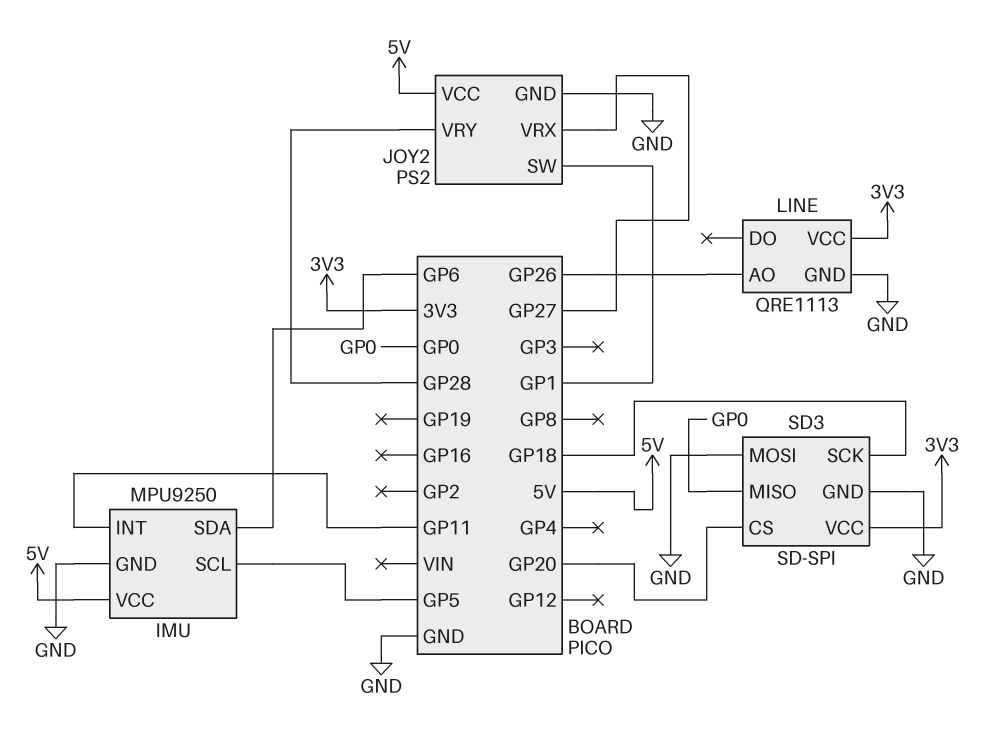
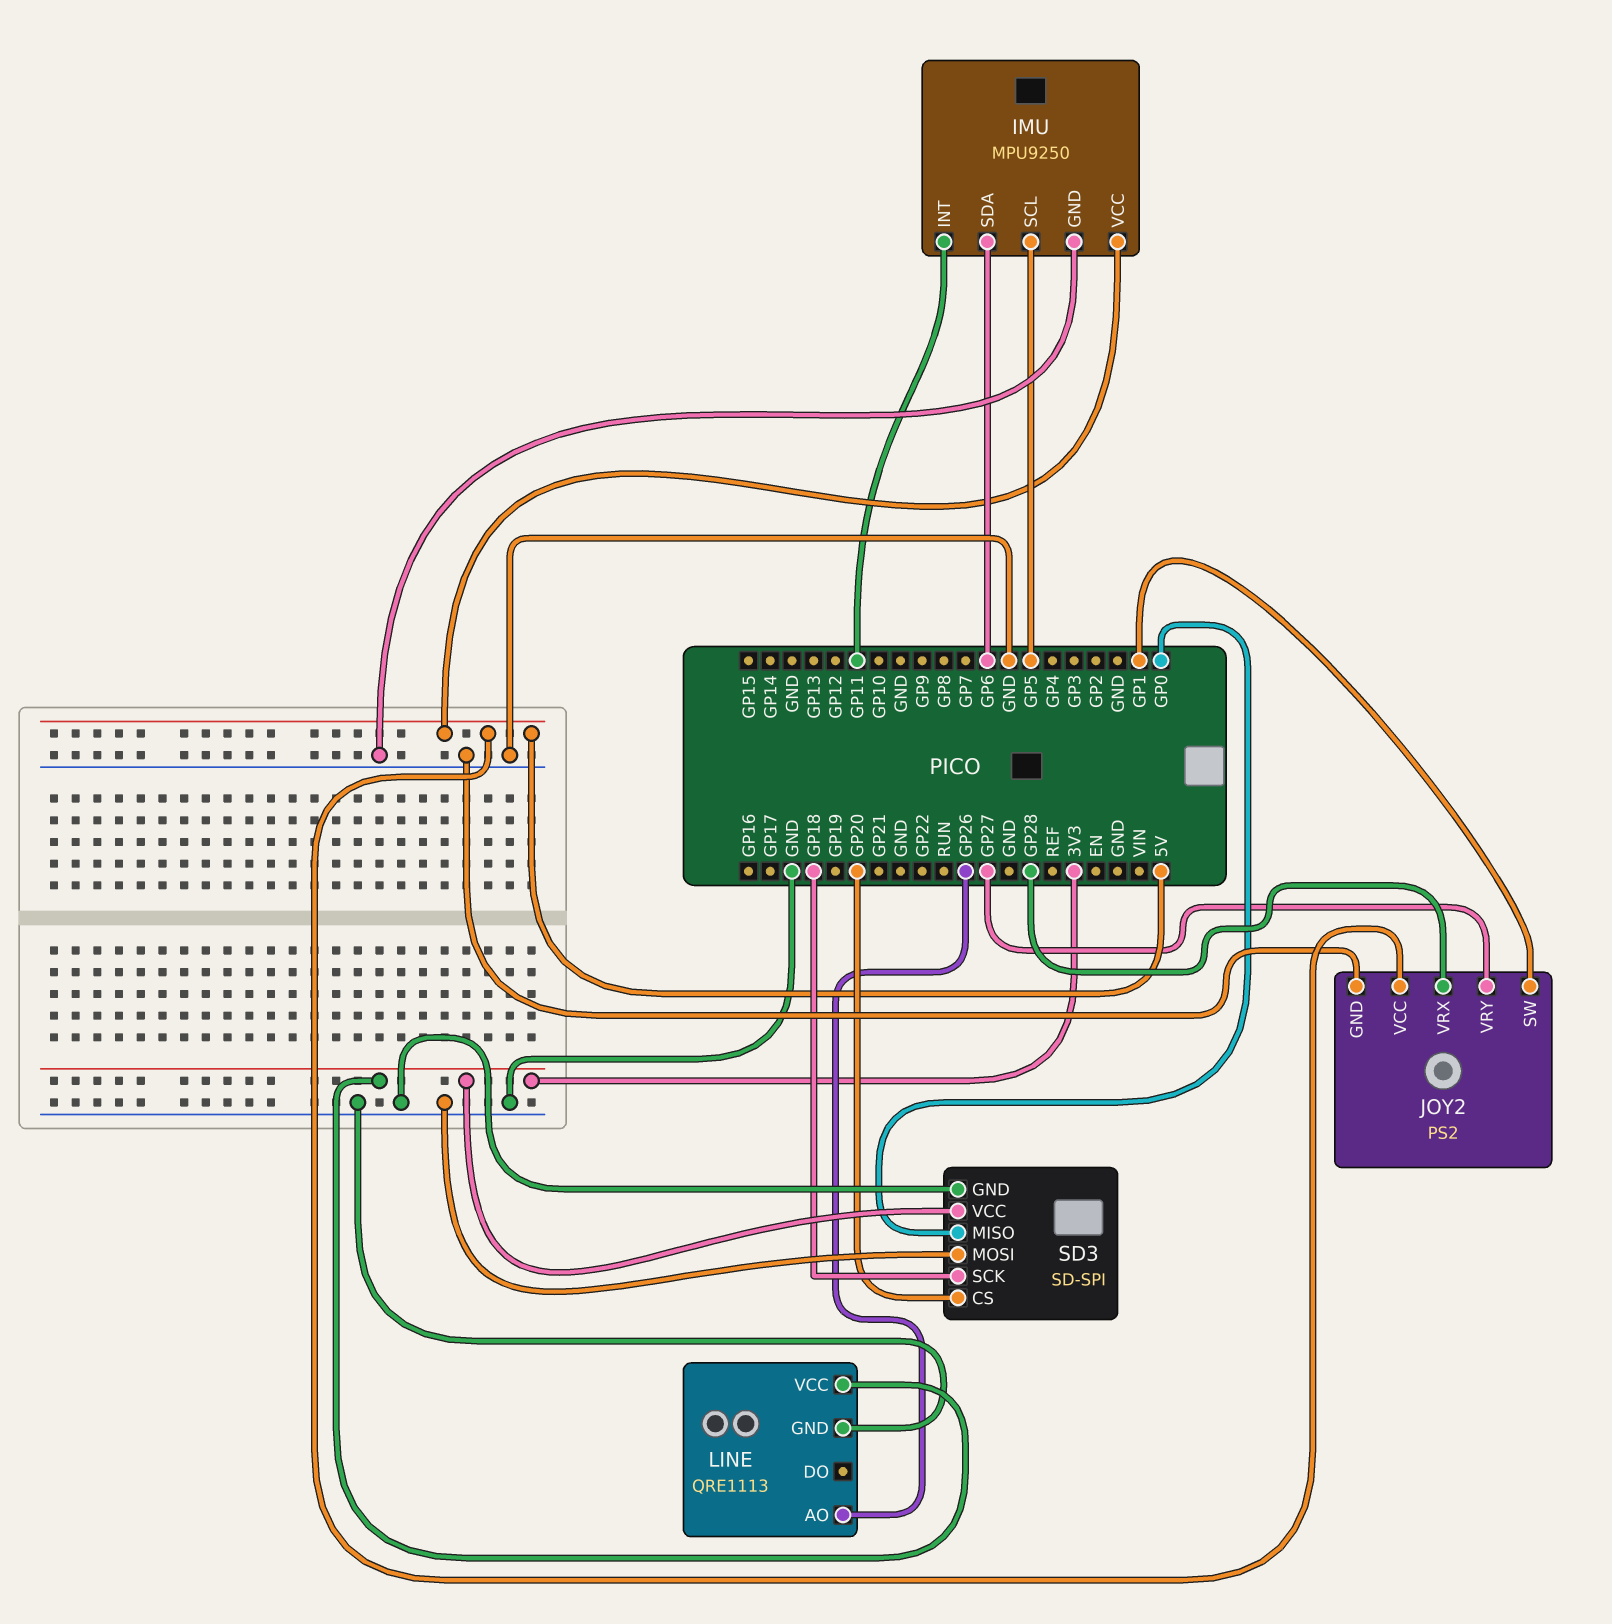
JOY2 pin VRX: GP27 -> GP28
JOY2 pin VRY: GP28 -> GP27

